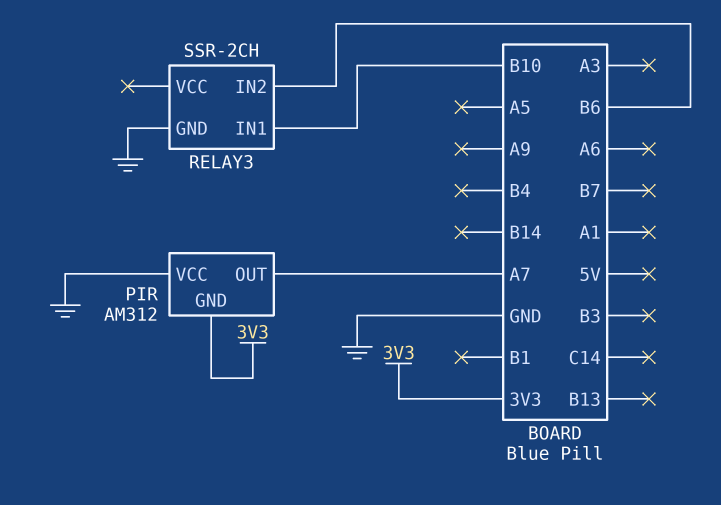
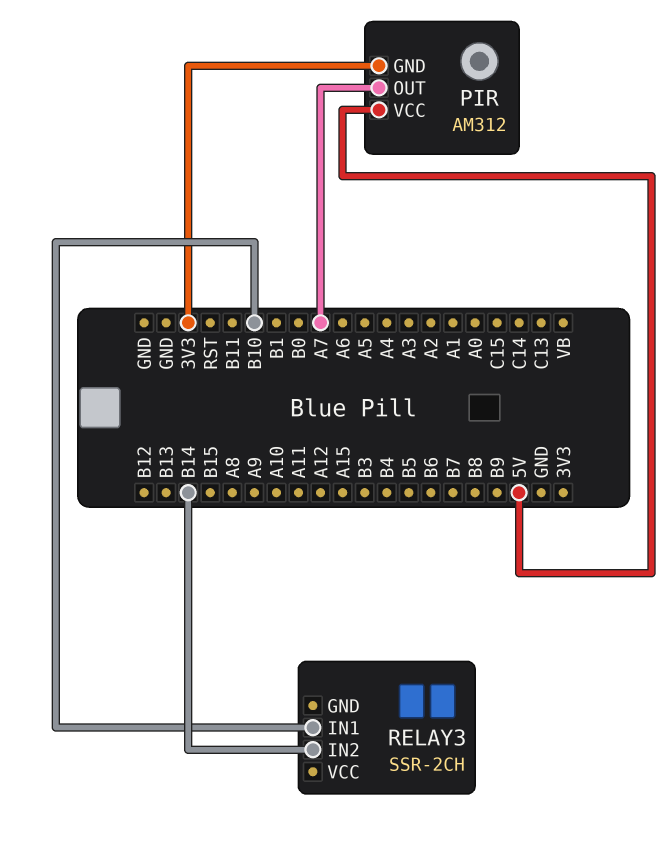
PIR pin VCC: GND -> 5V
RELAY3 pin GND: GND -> none
RELAY3 pin IN2: B6 -> B14

